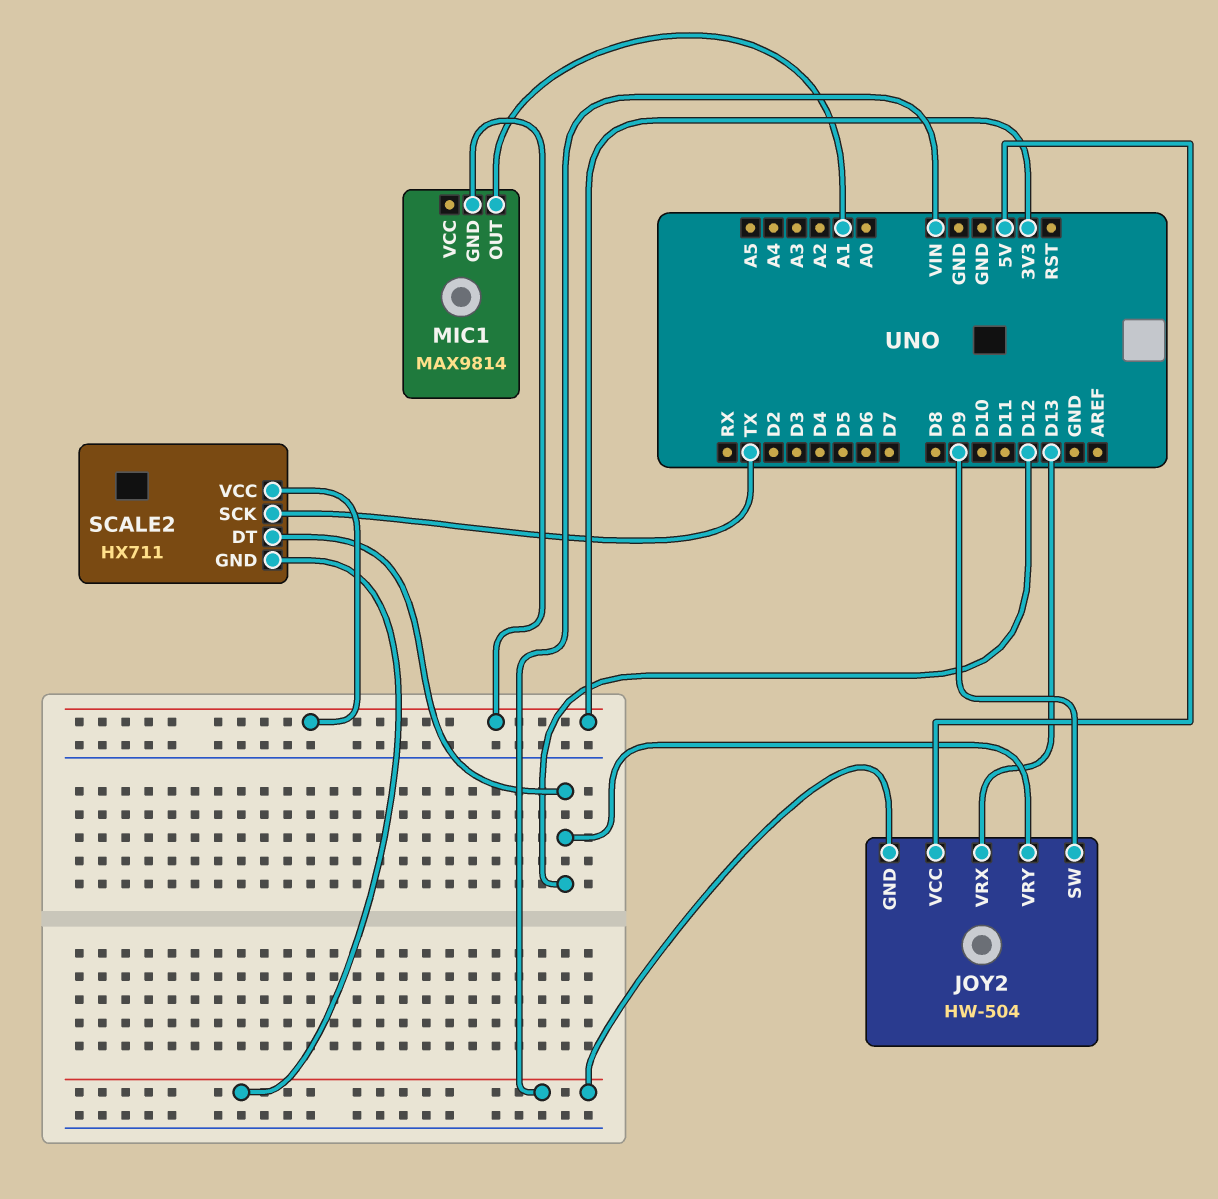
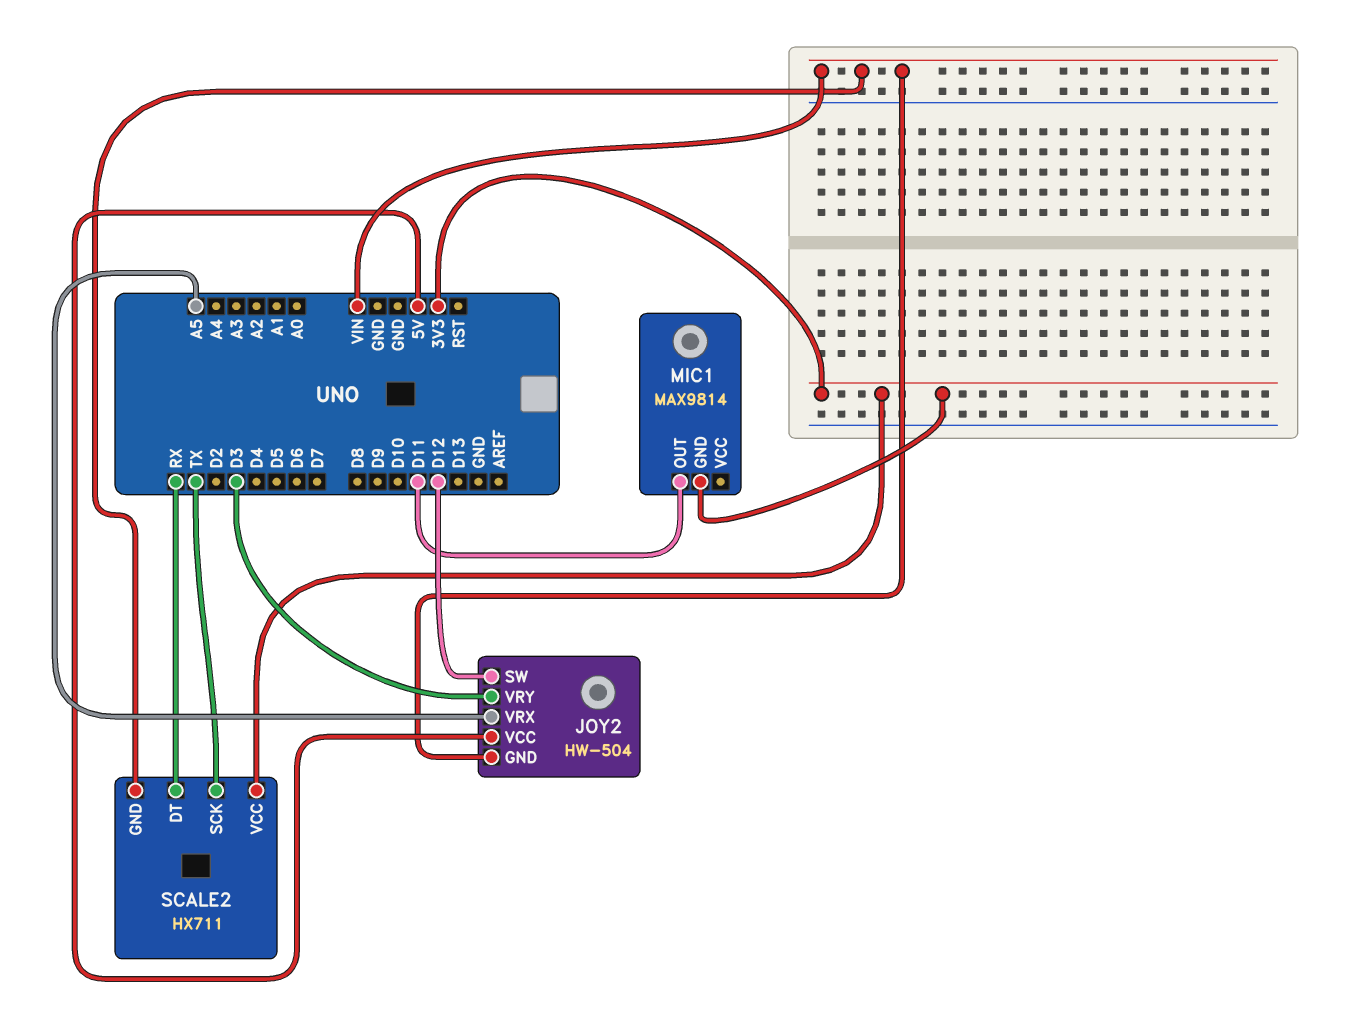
JOY2 pin SW: D9 -> D12
JOY2 pin VRX: D13 -> A5
JOY2 pin VRY: D12 -> D3
MIC1 pin OUT: A1 -> D11
SCALE2 pin DT: D12 -> RX

